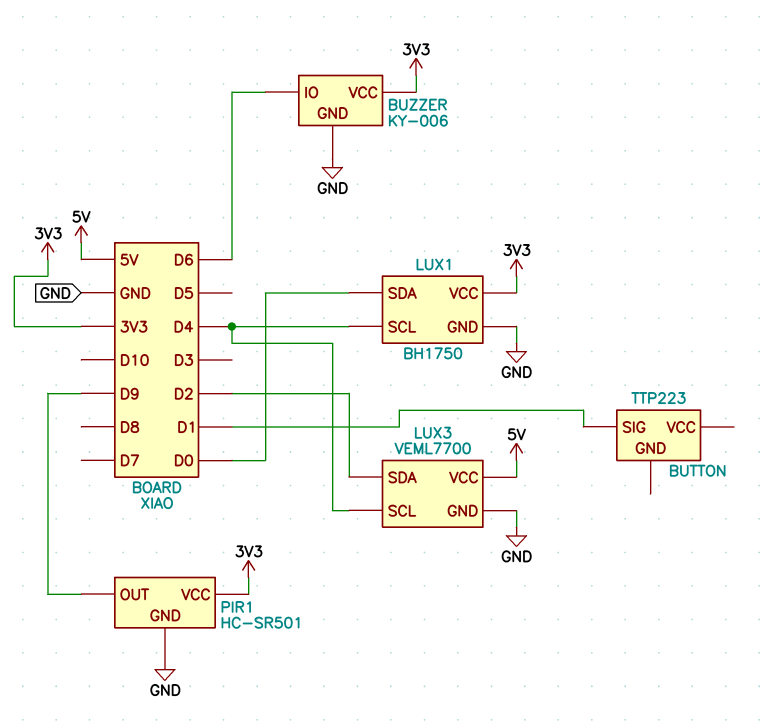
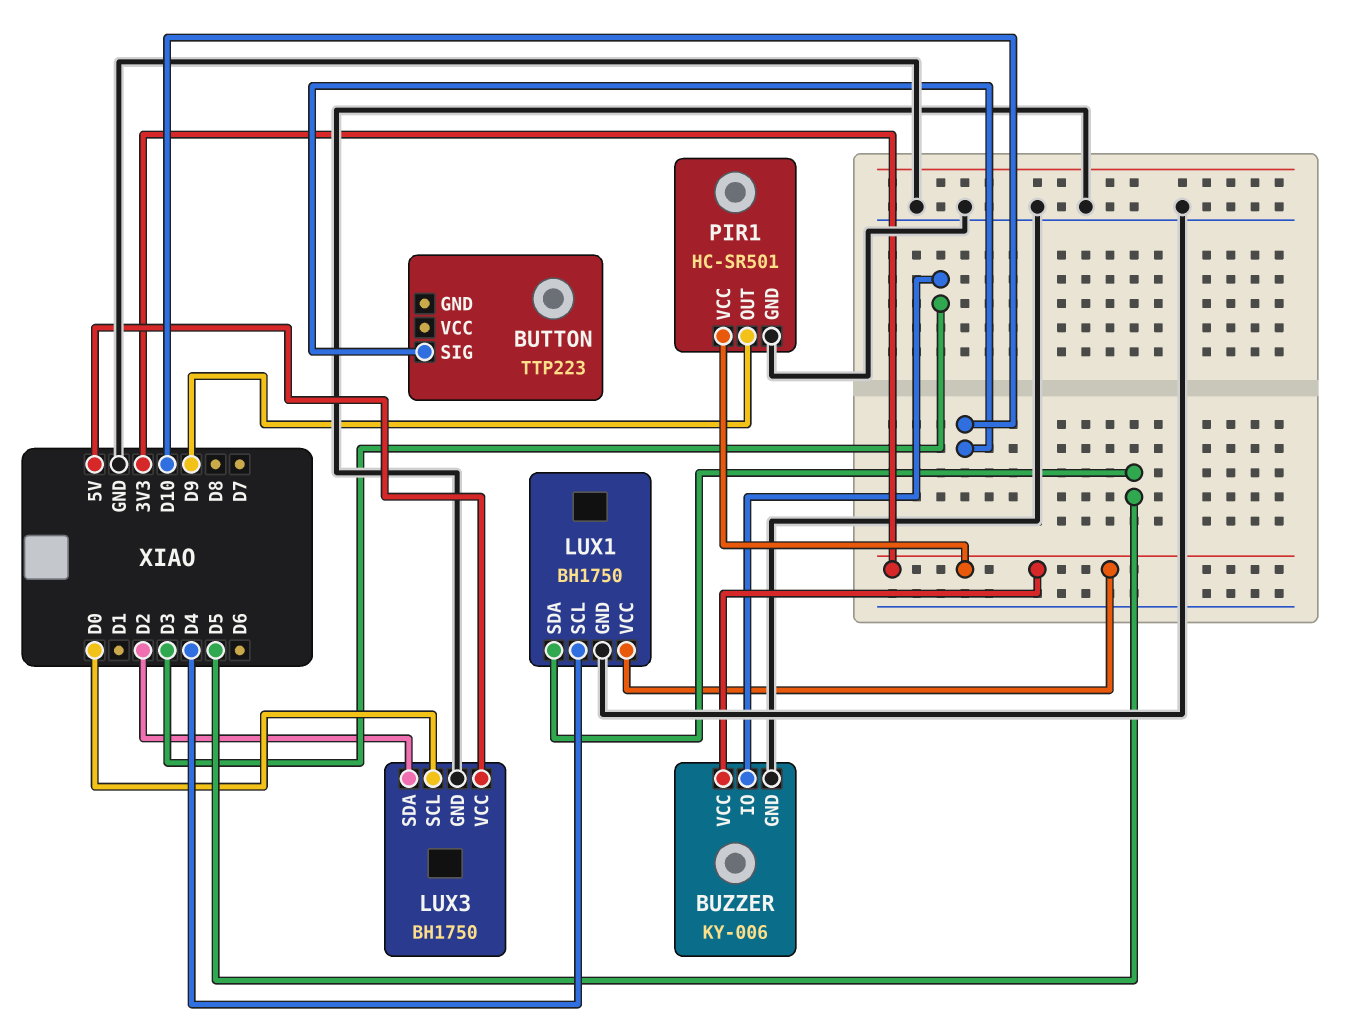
BUTTON pin SIG: D1 -> D10
BUZZER pin IO: D6 -> D3
LUX1 pin SDA: D0 -> D5
LUX3: VEML7700 -> BH1750
LUX3 pin SCL: D4 -> D0

